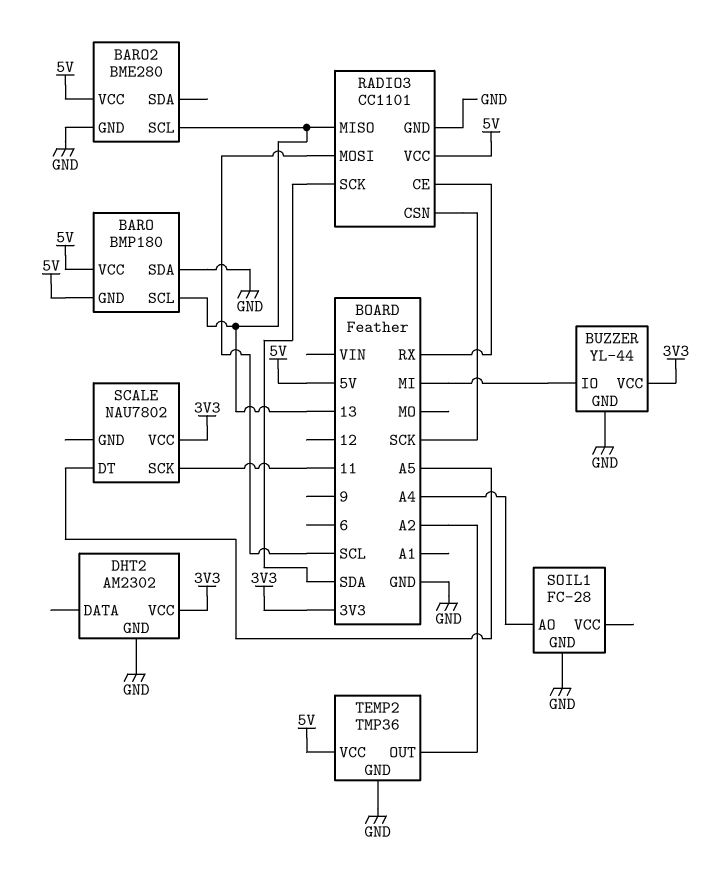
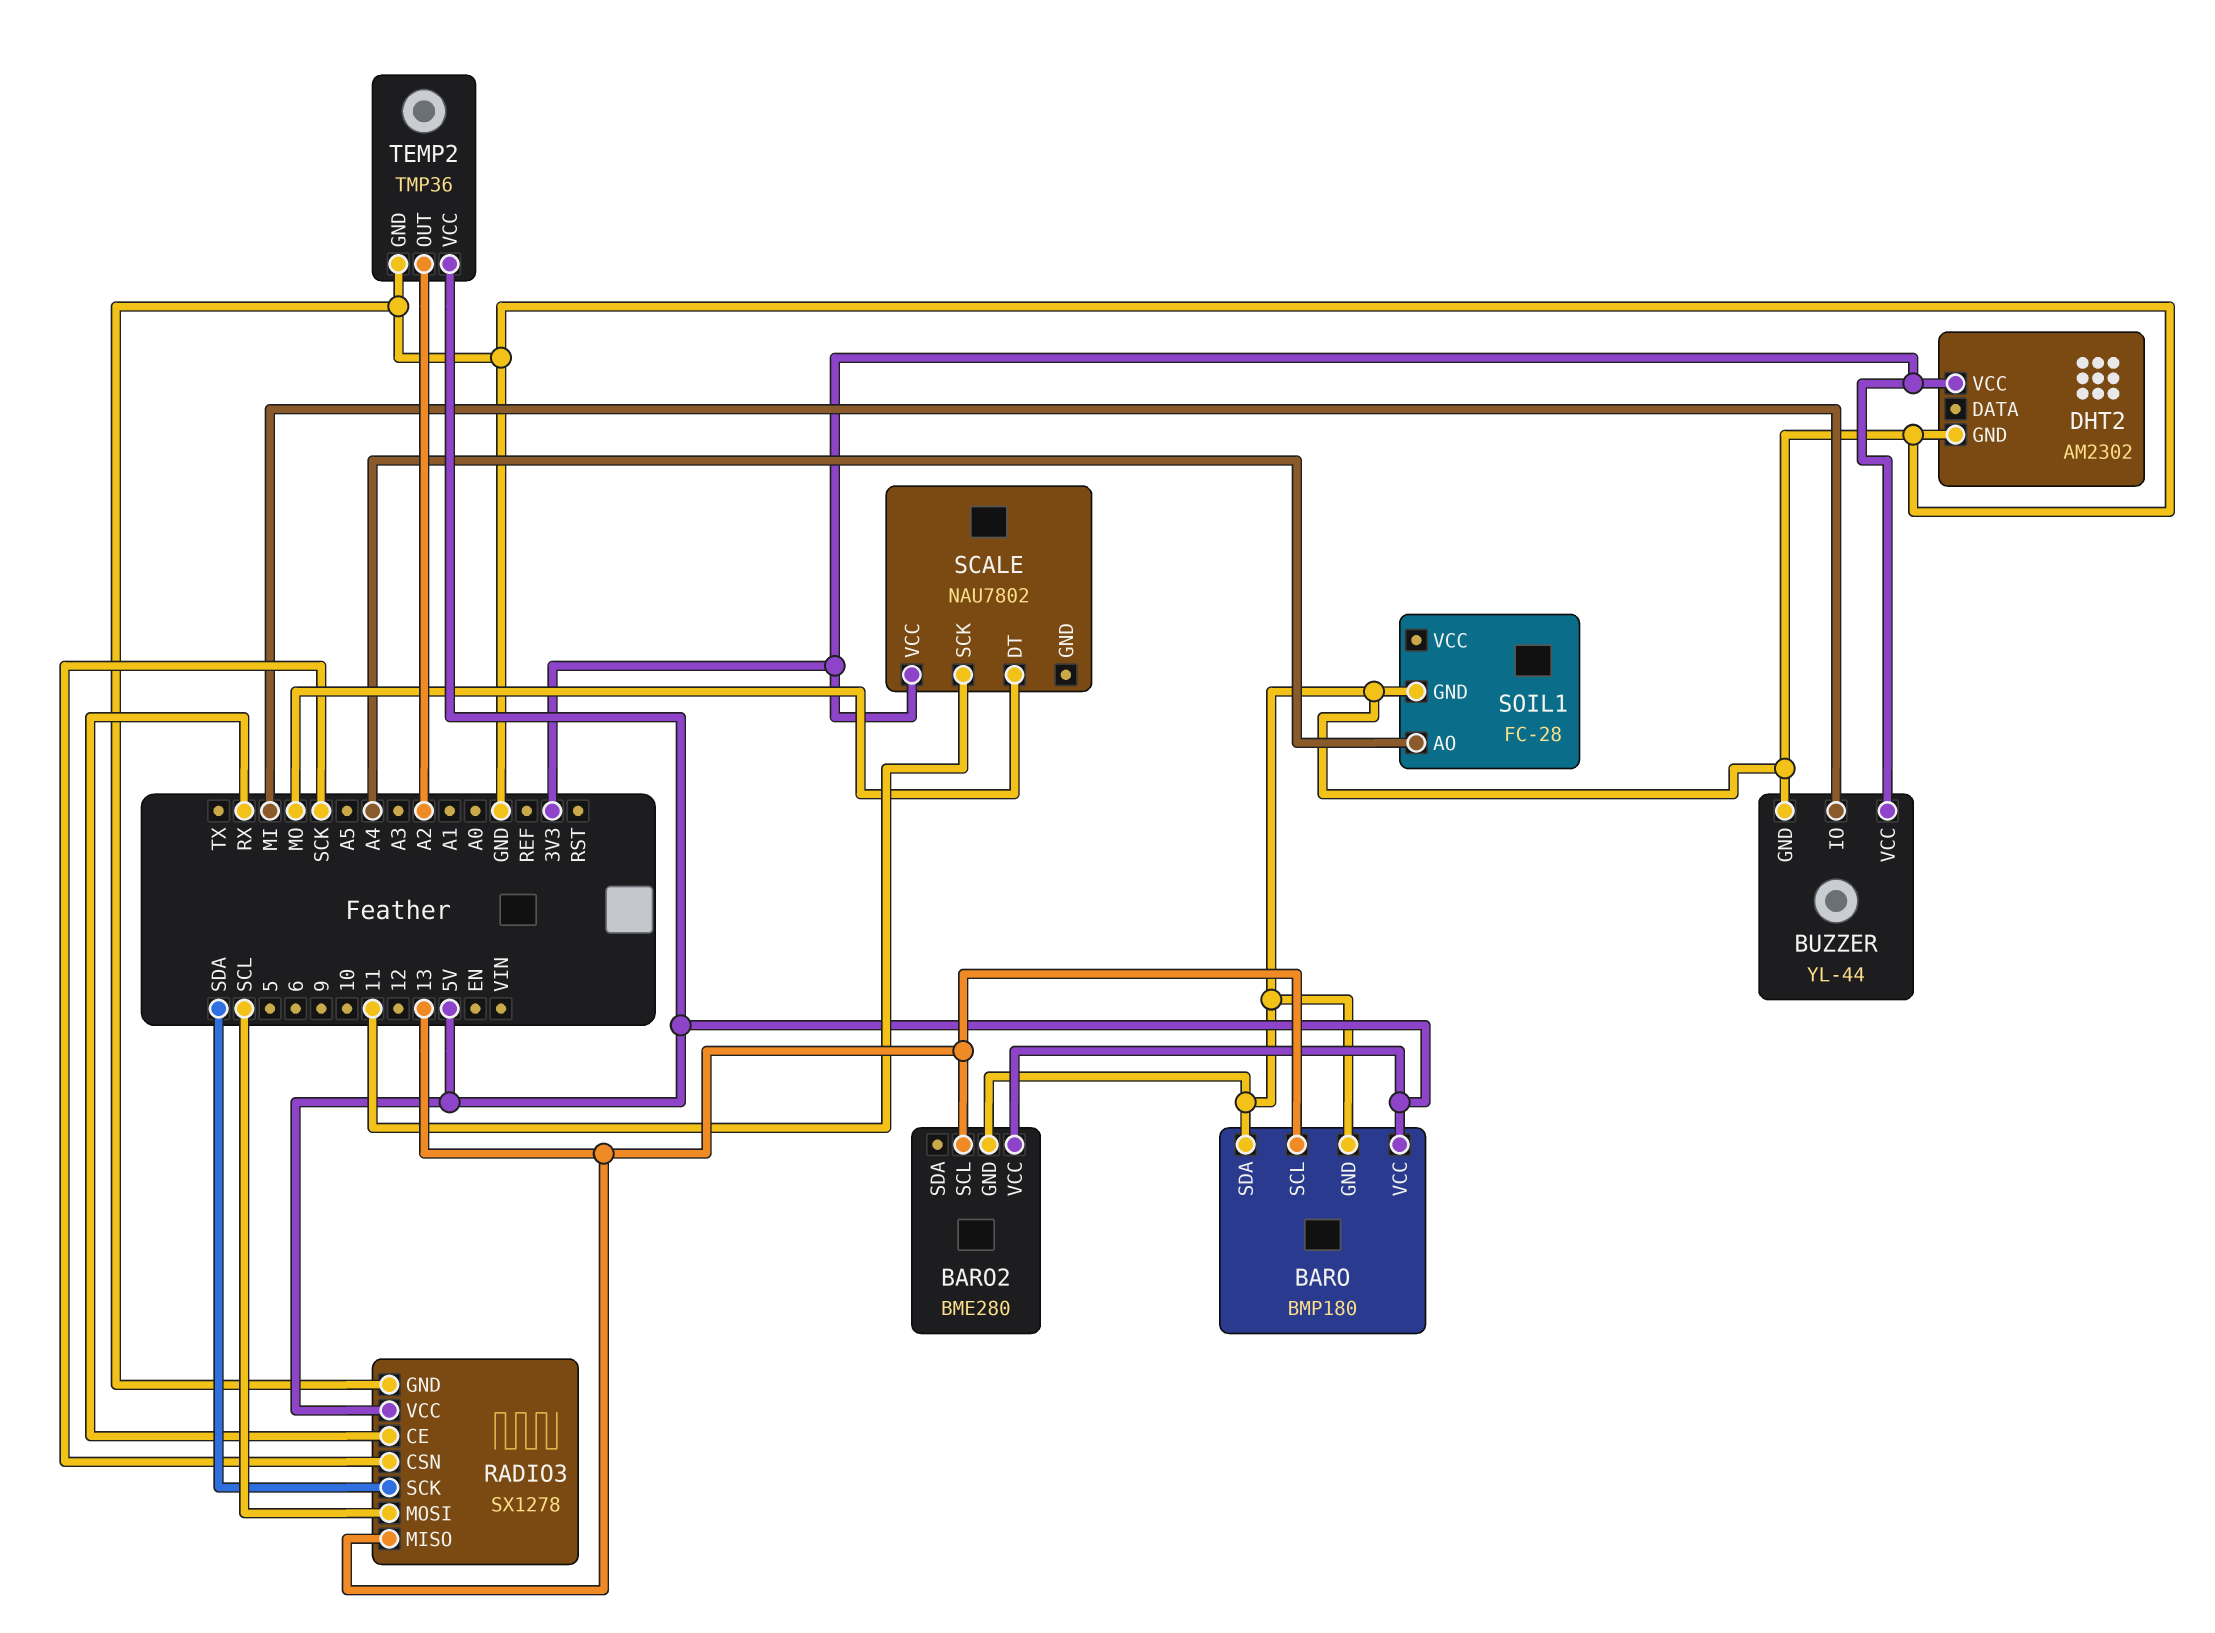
BARO pin GND: 5V -> GND
RADIO3: CC1101 -> SX1278
SCALE pin DT: A5 -> MO

